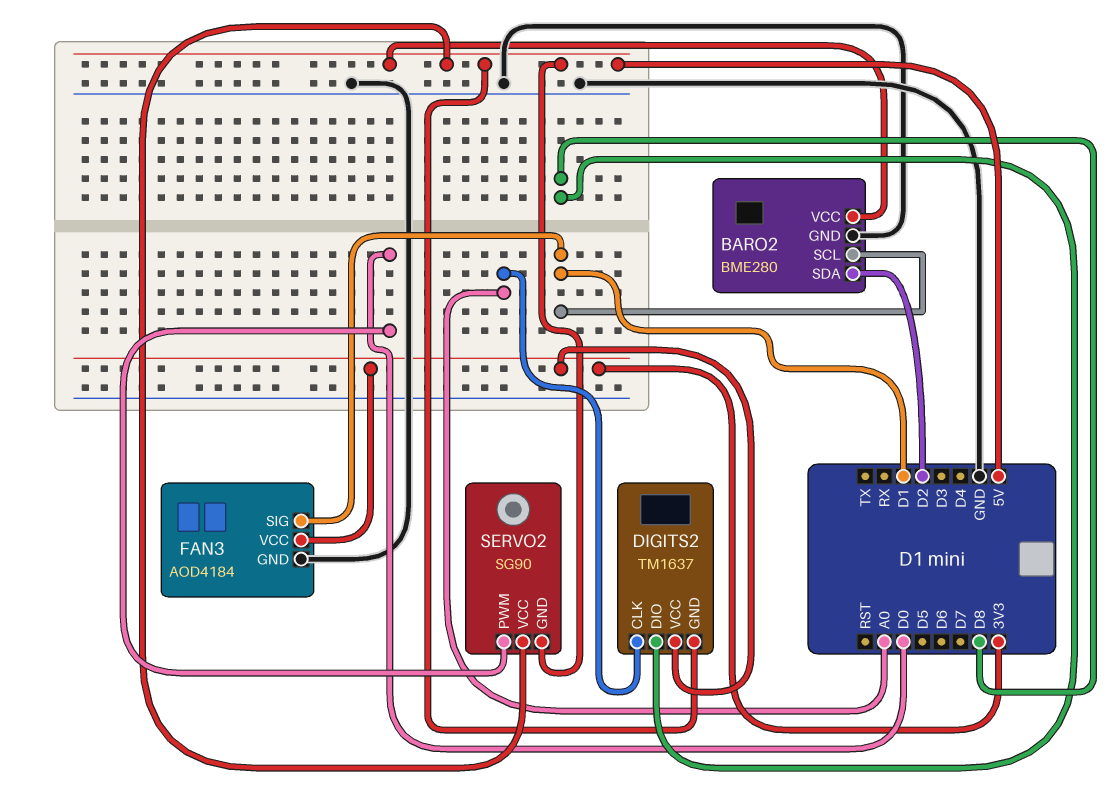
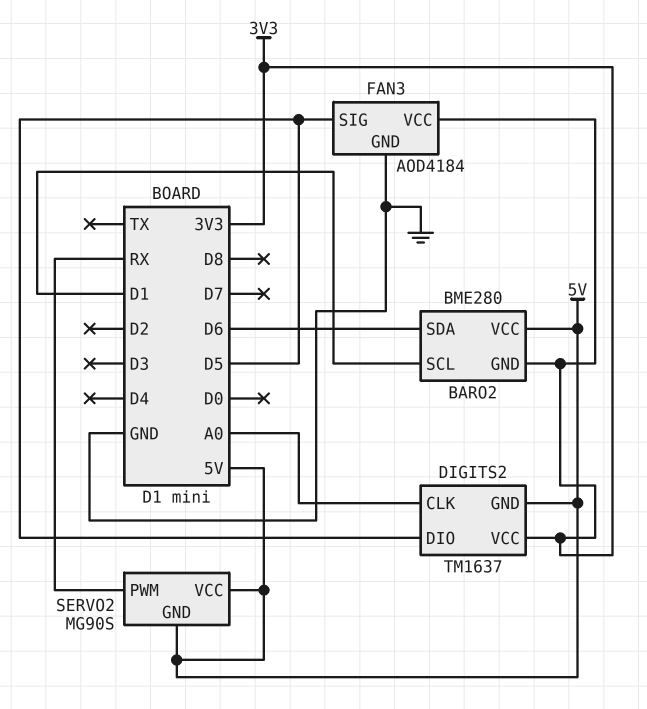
BARO2 pin GND: GND -> 3V3
BARO2 pin SDA: D2 -> D6
DIGITS2 pin DIO: D8 -> D5
FAN3 pin SIG: D1 -> D5
SERVO2: SG90 -> MG90S
SERVO2 pin PWM: D0 -> RX

